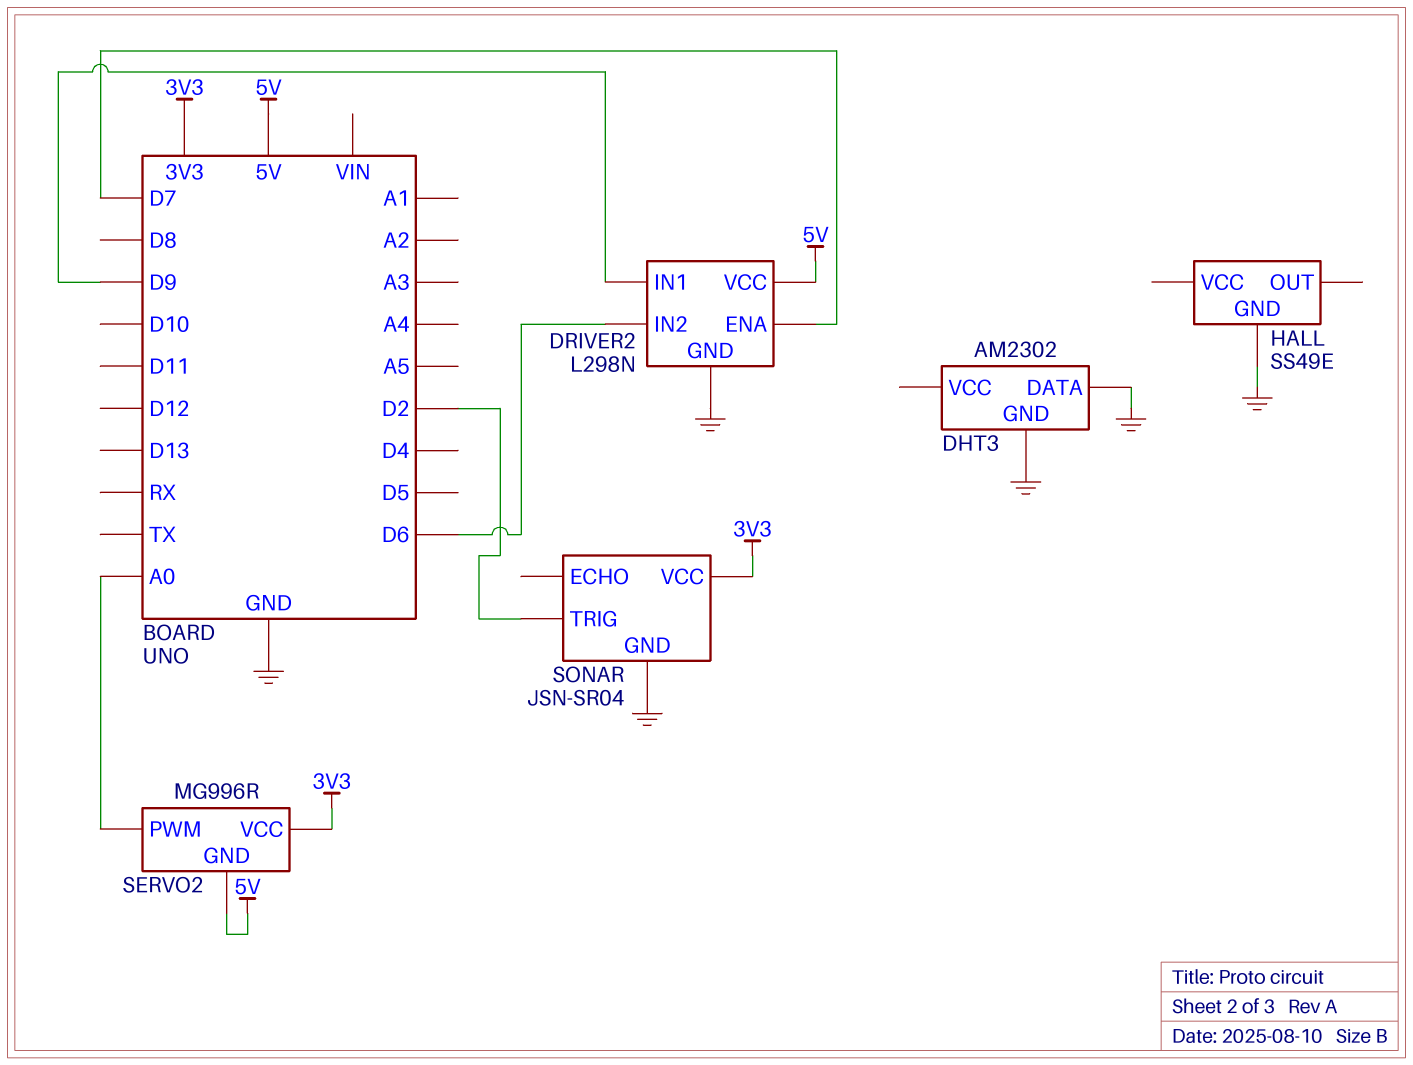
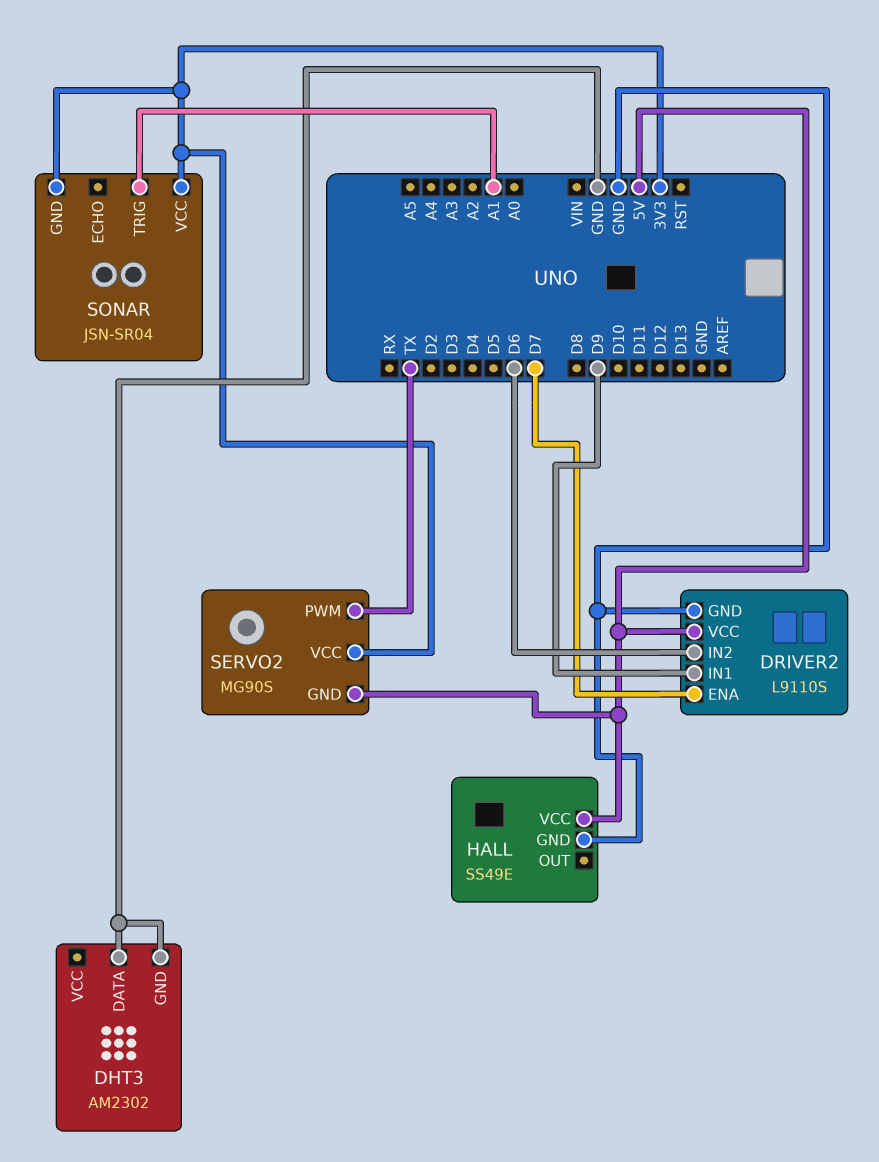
DRIVER2: L298N -> L9110S
HALL pin VCC: none -> 5V
SERVO2: MG996R -> MG90S
SERVO2 pin PWM: A0 -> TX
SONAR pin GND: GND -> 3V3
SONAR pin TRIG: D2 -> A1

